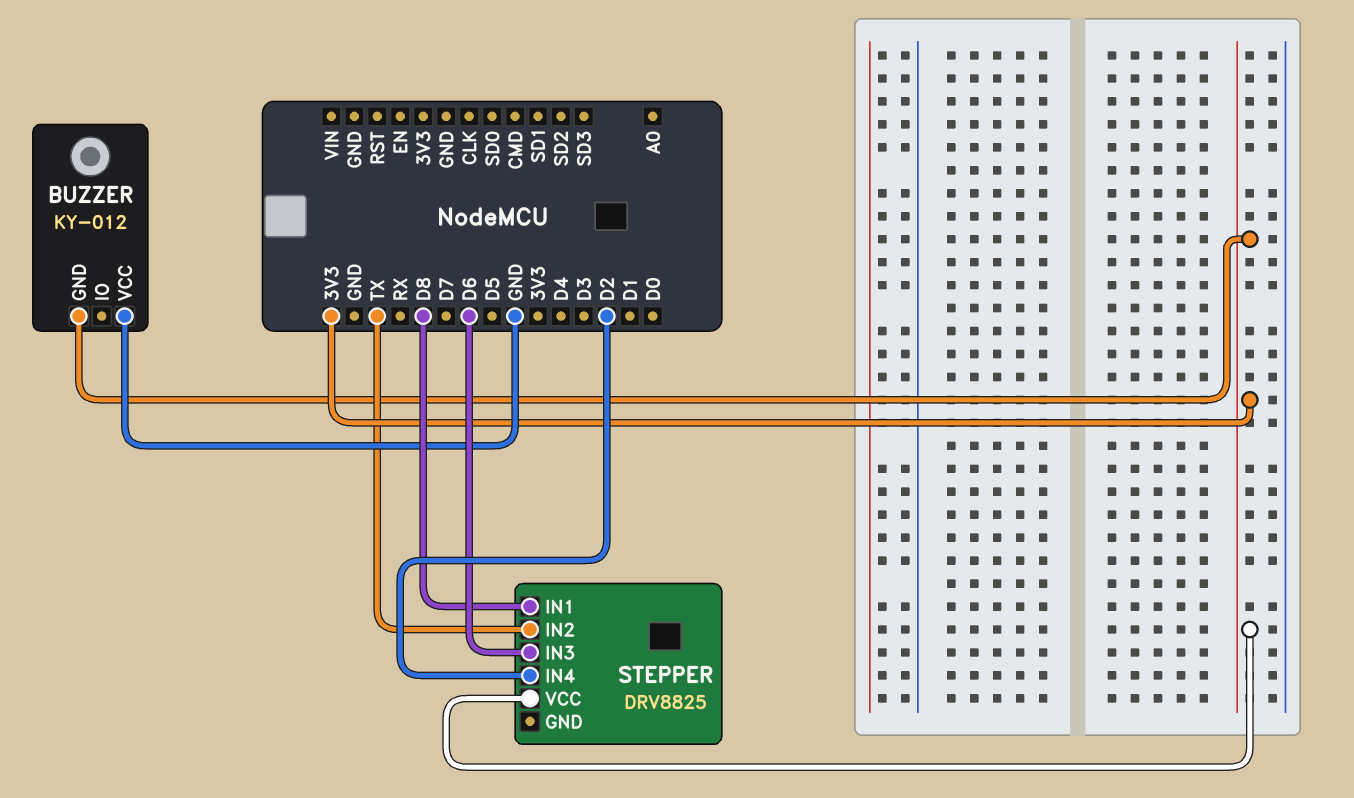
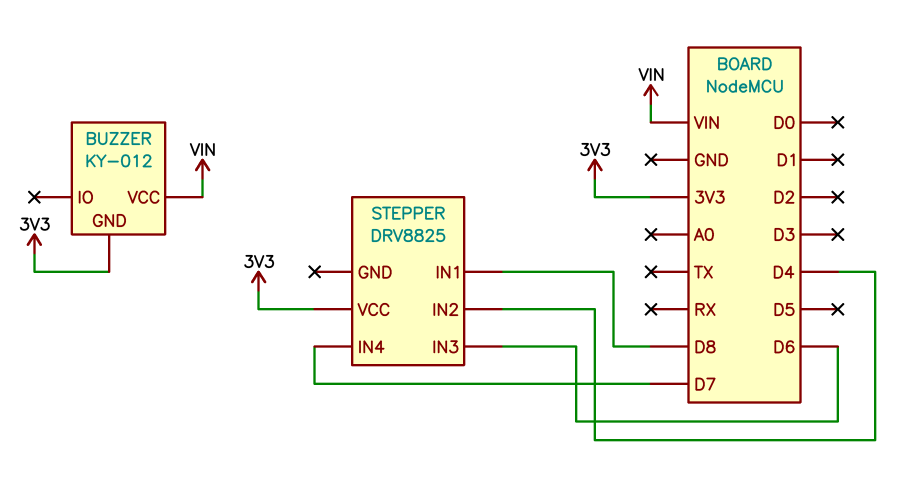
BUZZER pin VCC: GND -> VIN
STEPPER pin IN2: TX -> D4
STEPPER pin IN4: D2 -> D7

